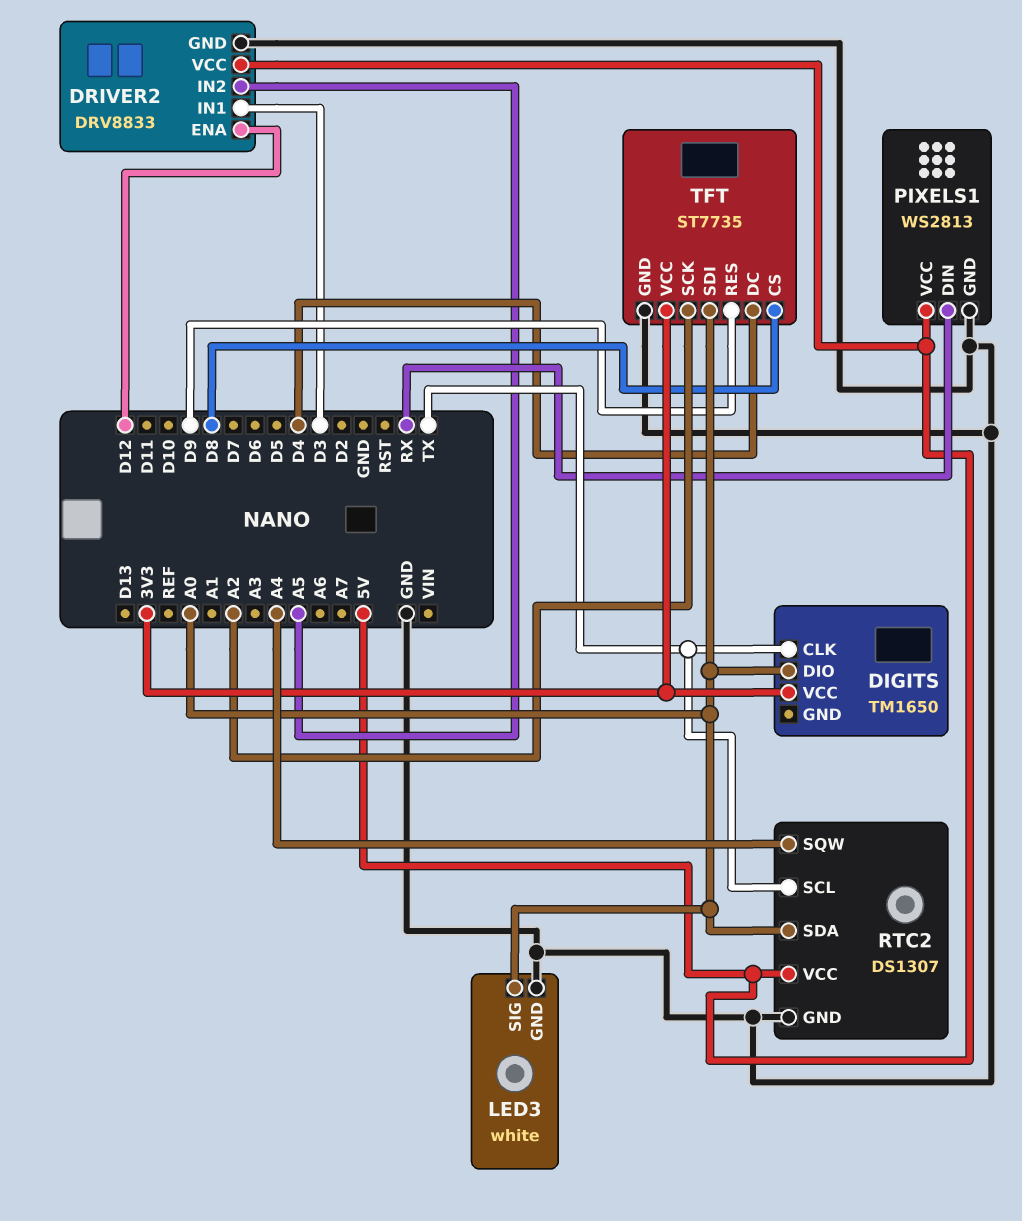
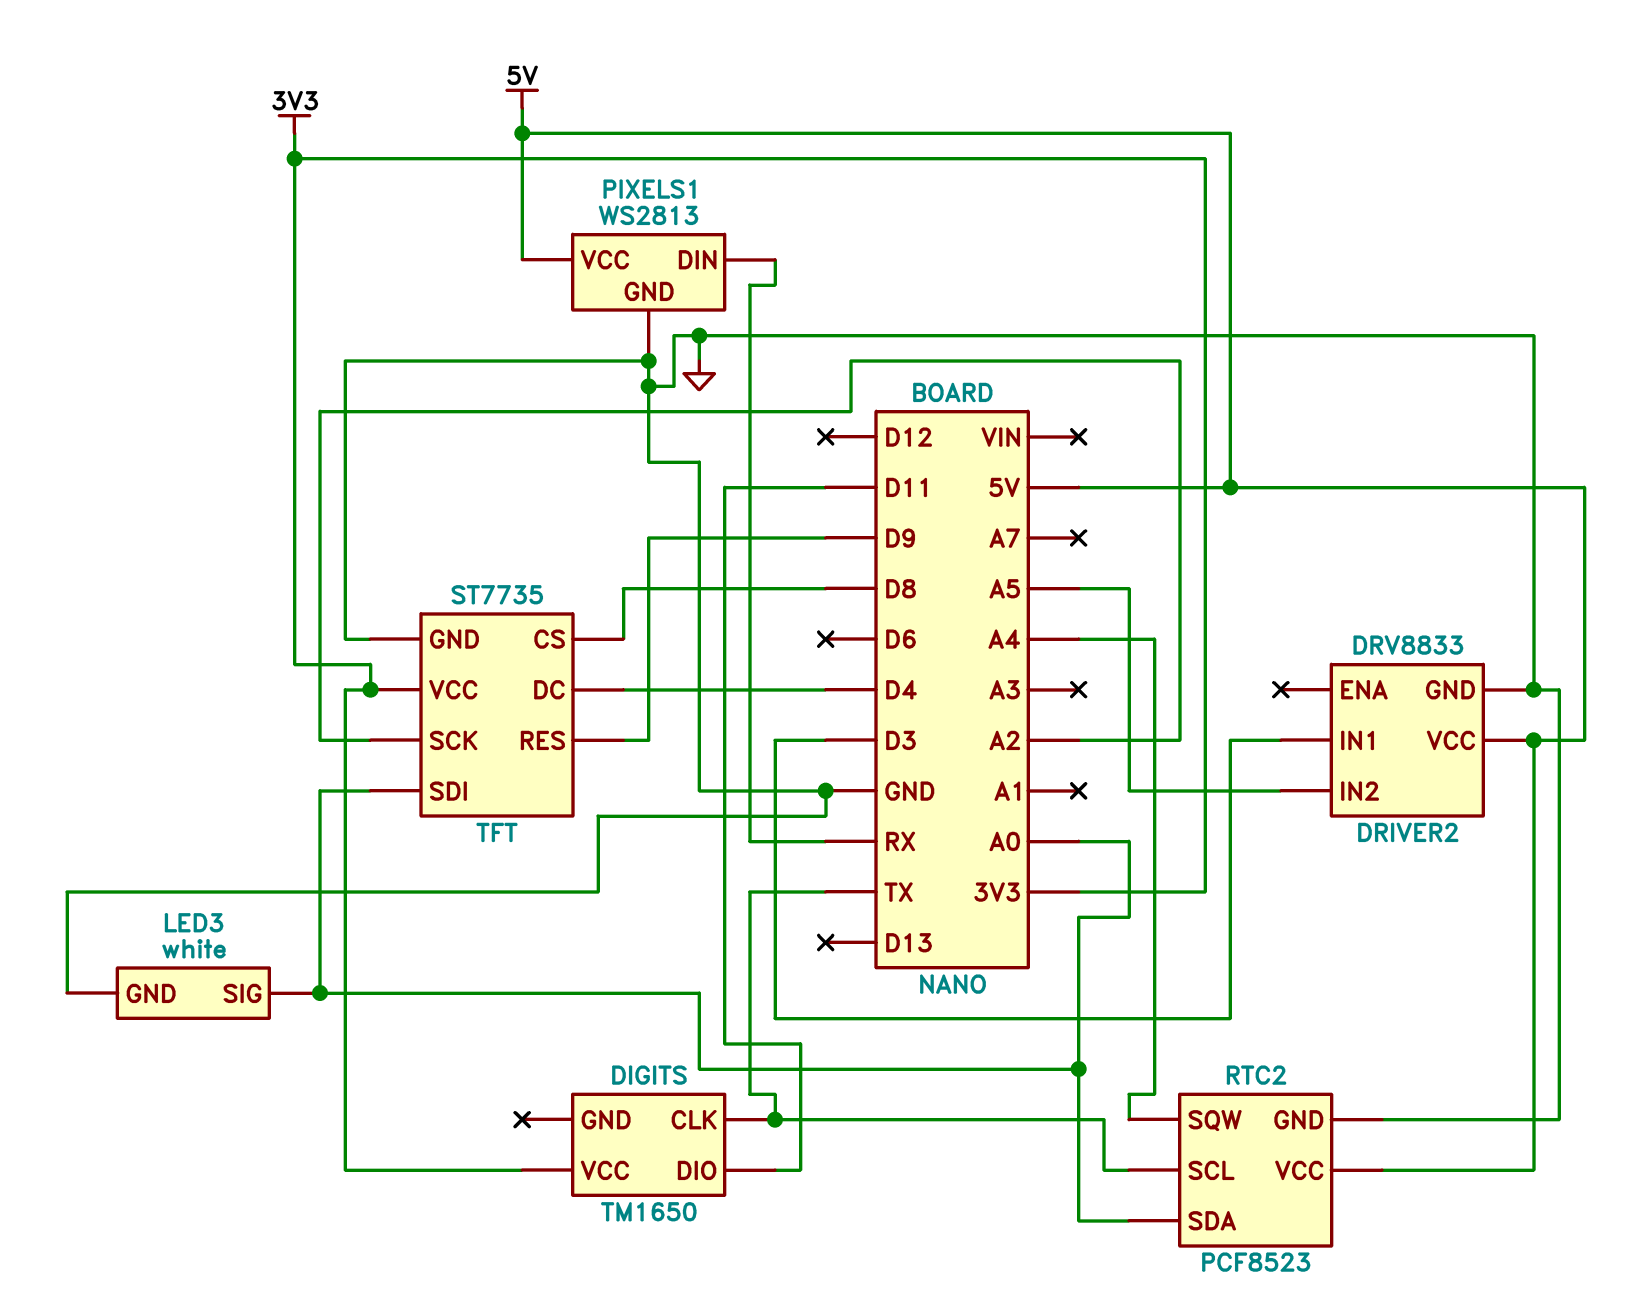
DIGITS pin DIO: A0 -> D11
DRIVER2 pin ENA: D12 -> none
RTC2: DS1307 -> PCF8523

